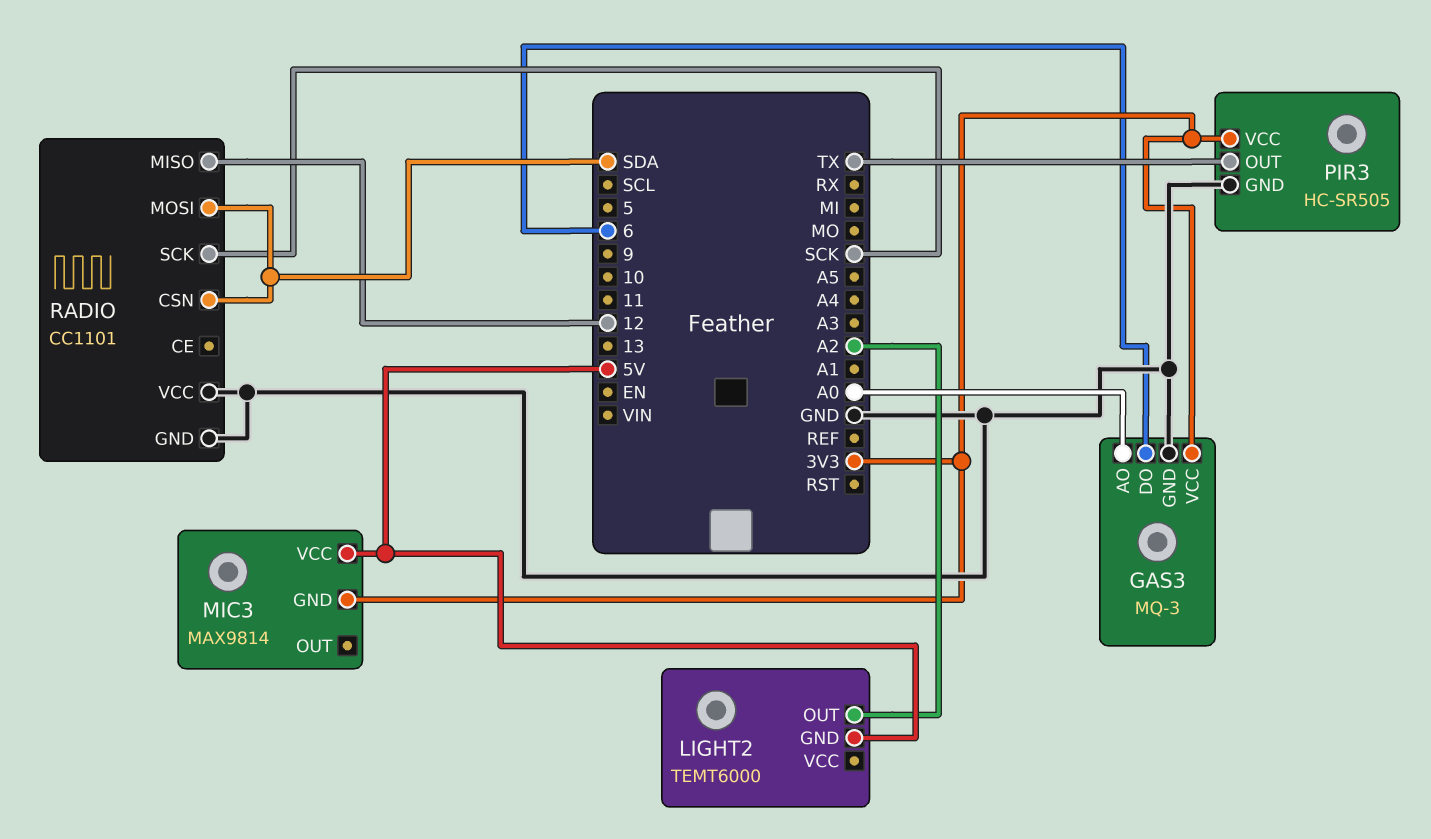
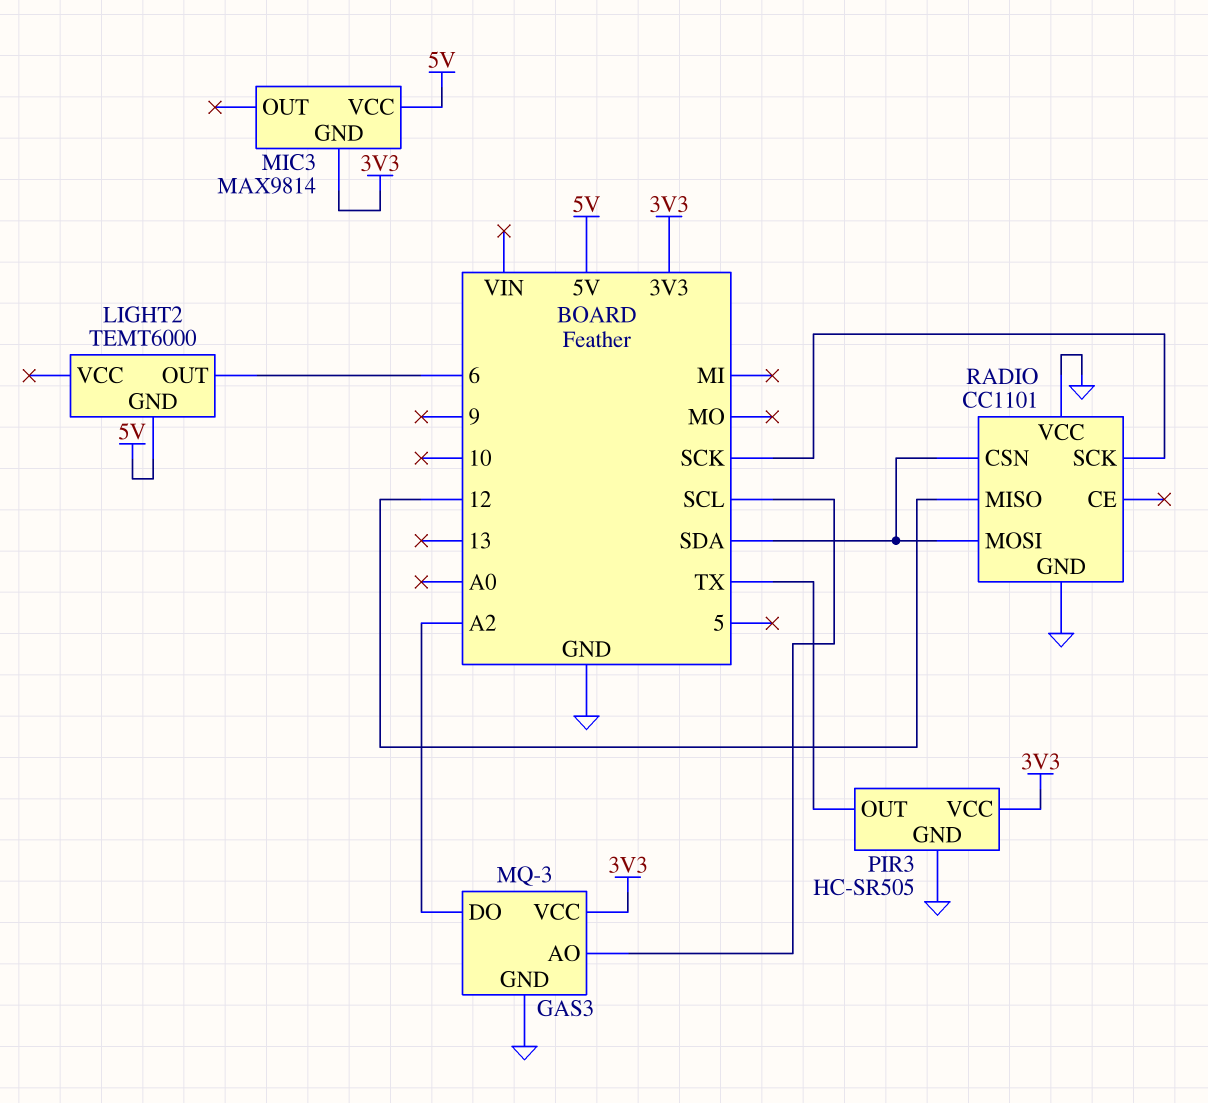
GAS3 pin AO: A0 -> SCL
GAS3 pin DO: 6 -> A2
LIGHT2 pin OUT: A2 -> 6

